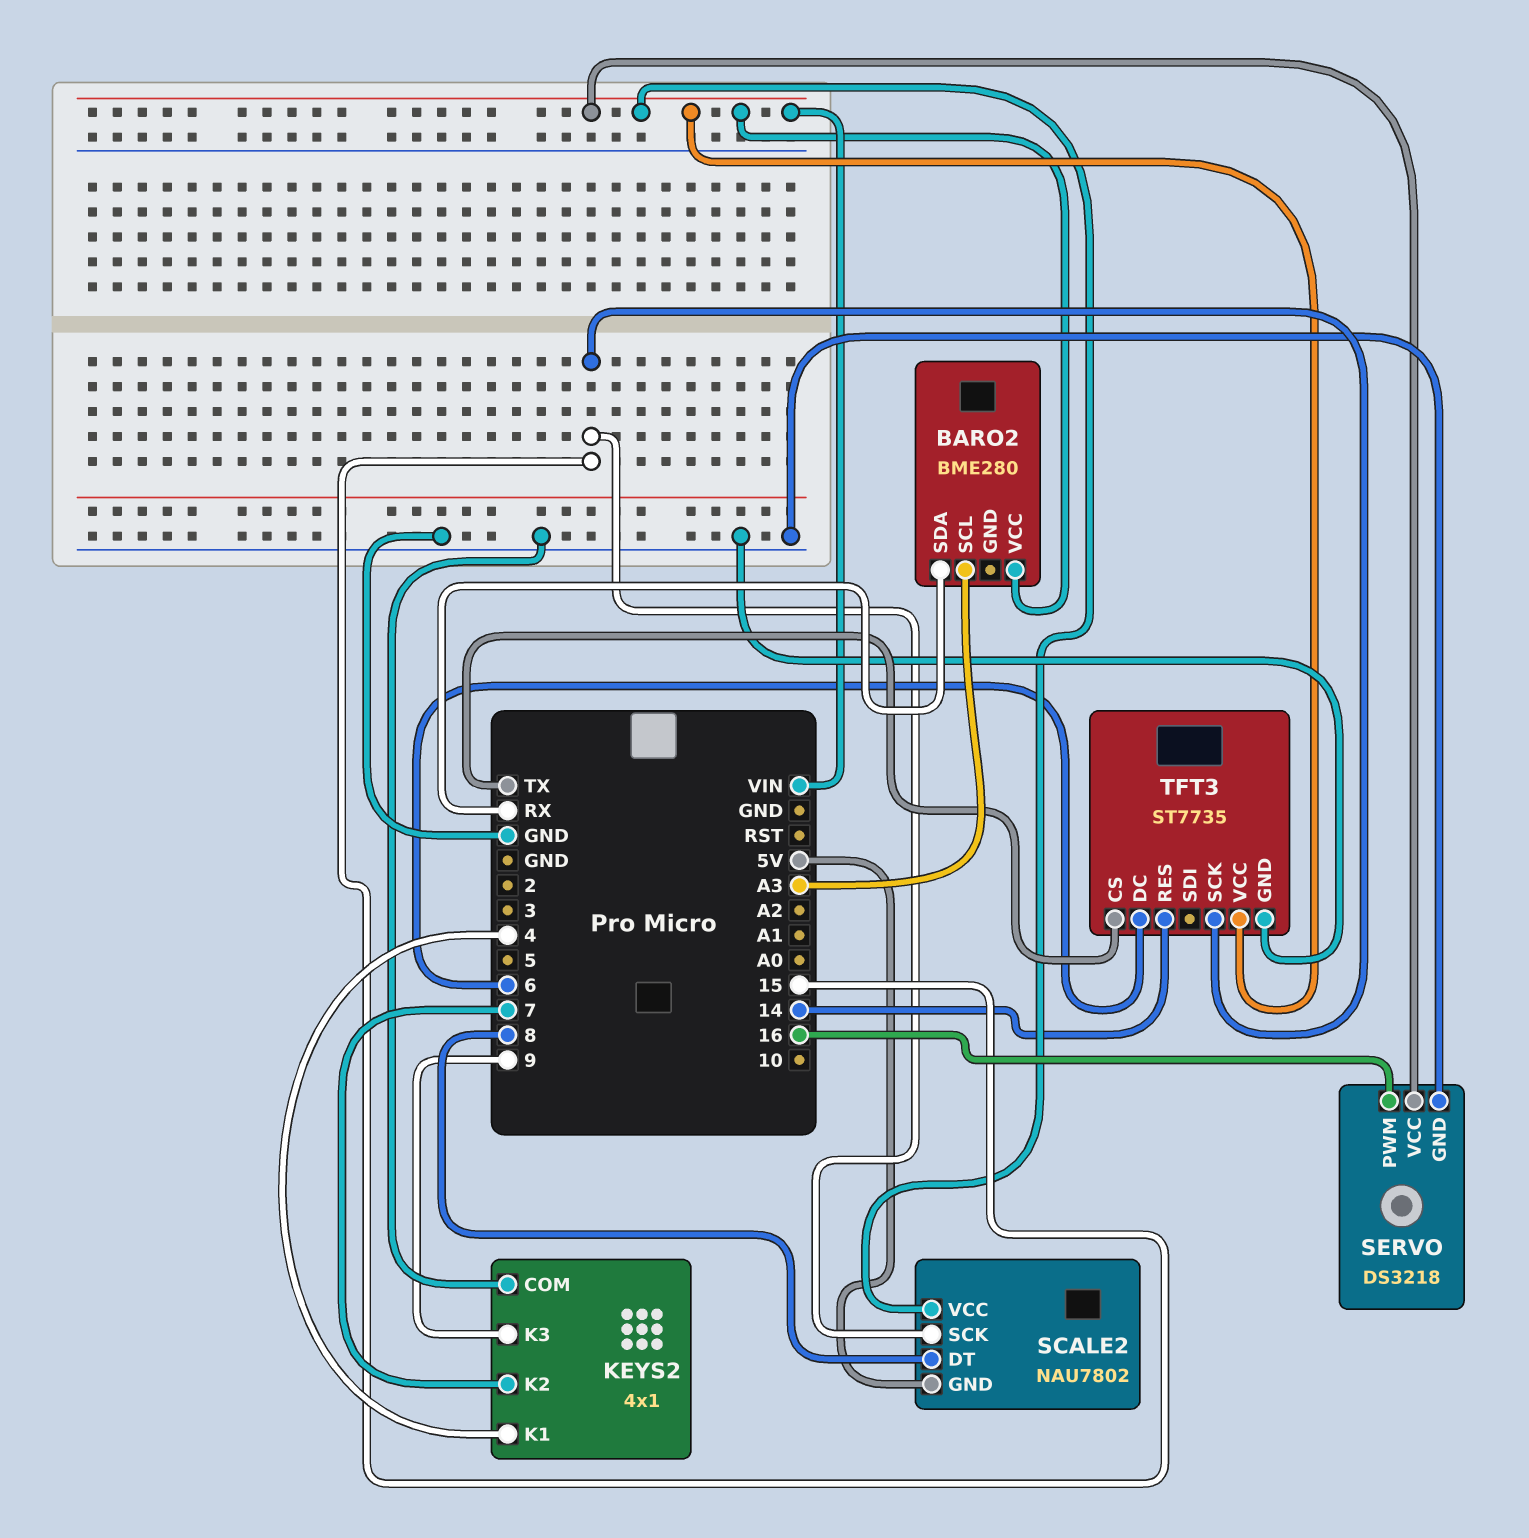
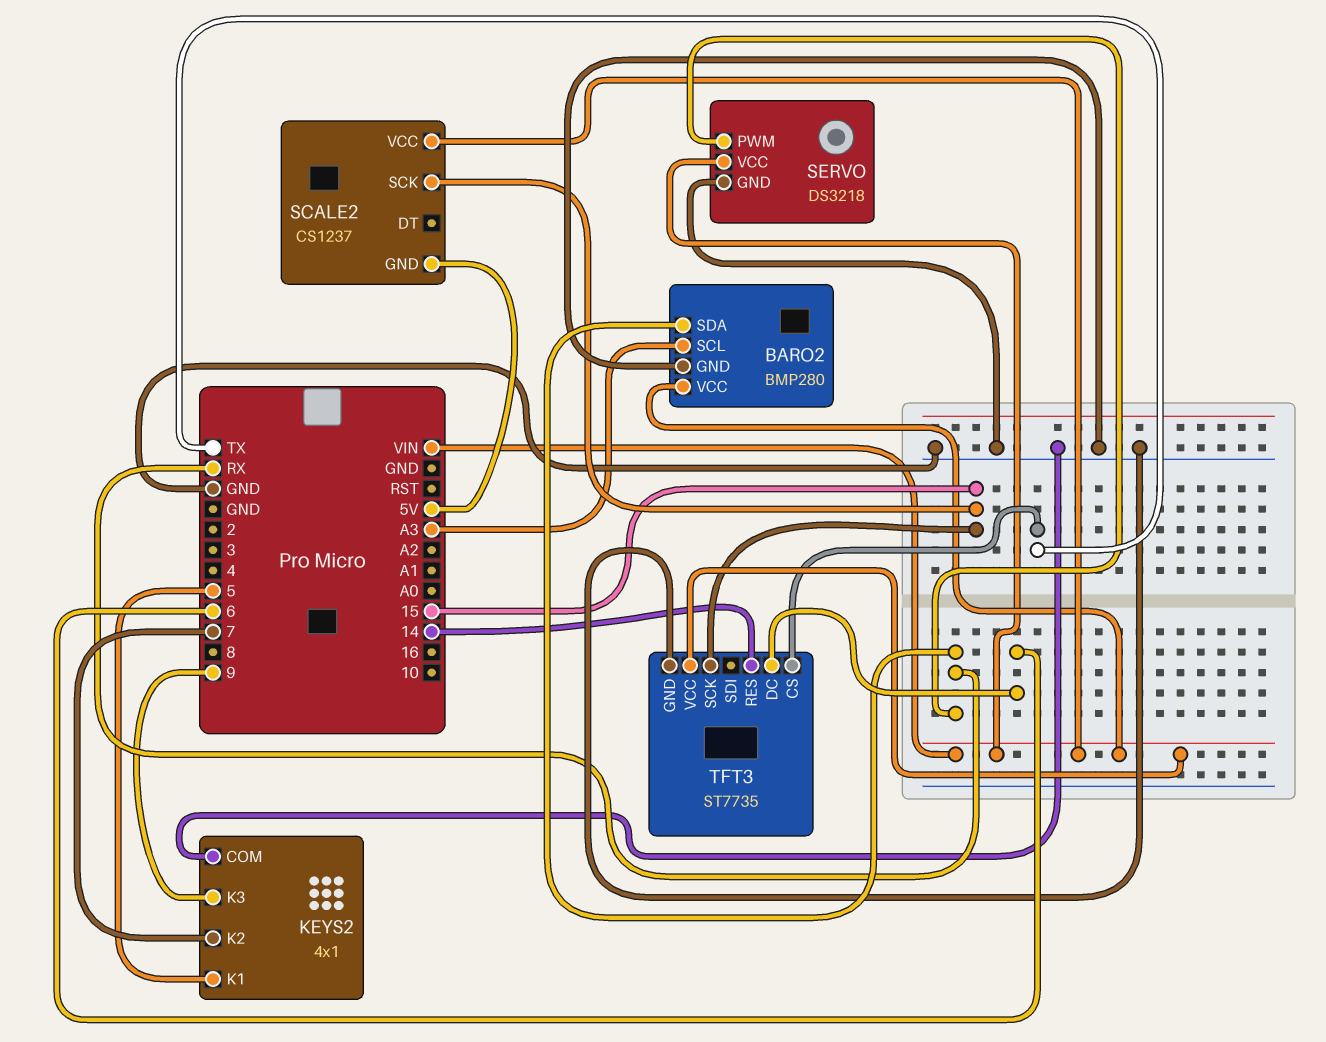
BARO2: BME280 -> BMP280
BARO2 pin GND: none -> GND
KEYS2 pin K1: 4 -> 5
SCALE2: NAU7802 -> CS1237
SCALE2 pin DT: 8 -> none
SERVO pin PWM: 16 -> RX

